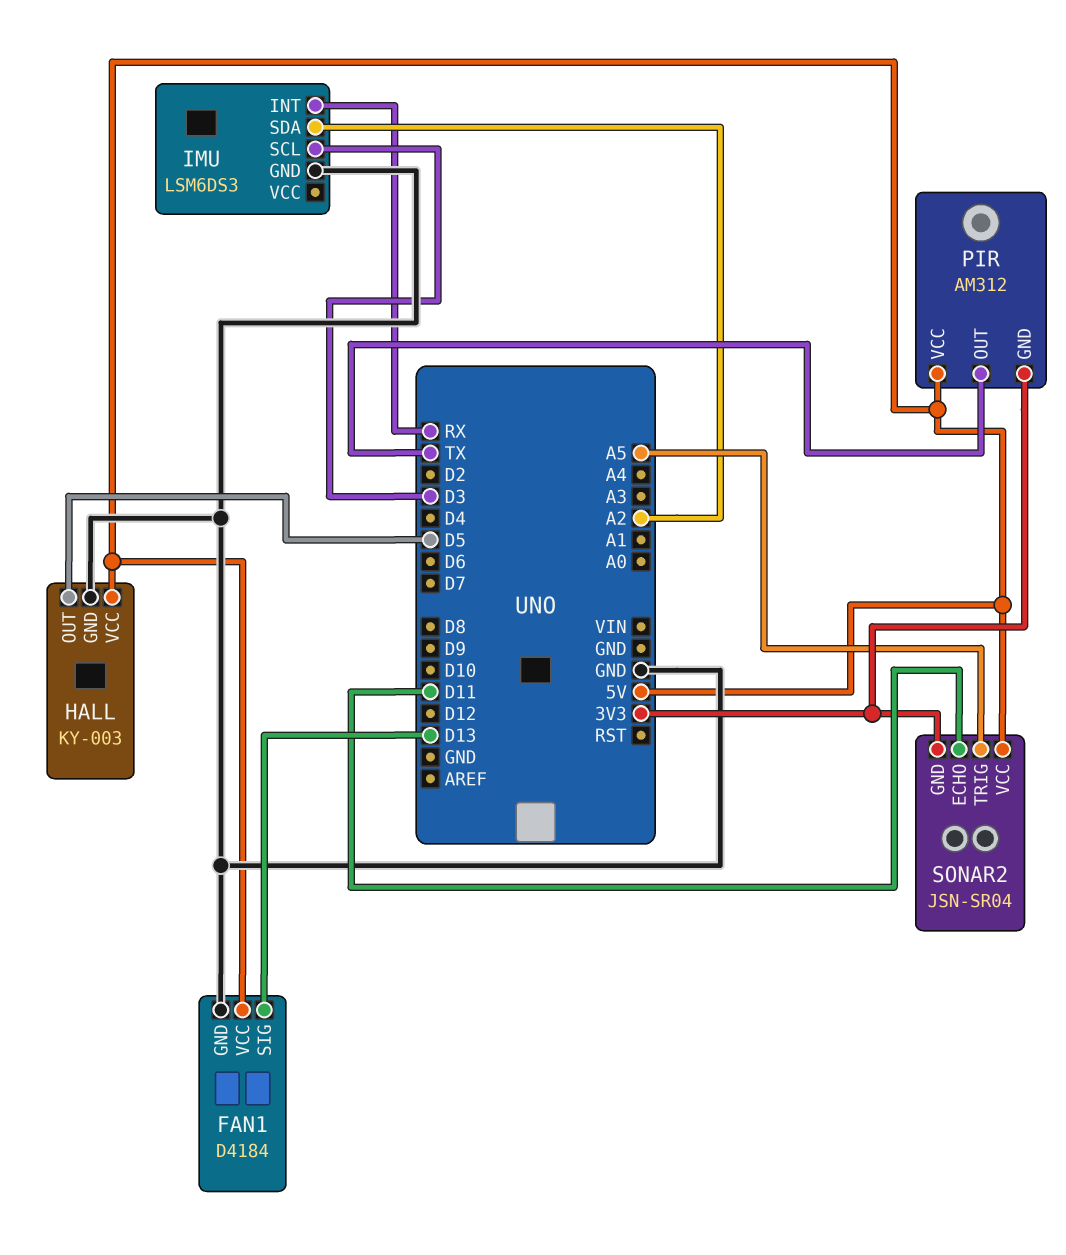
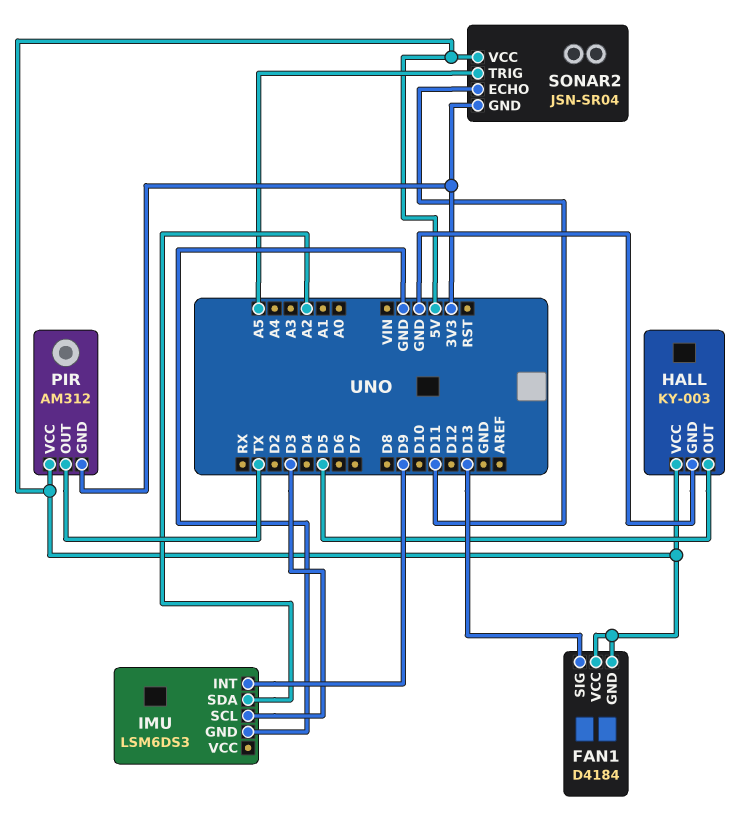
FAN1 pin GND: GND -> 5V
IMU pin INT: RX -> D9

